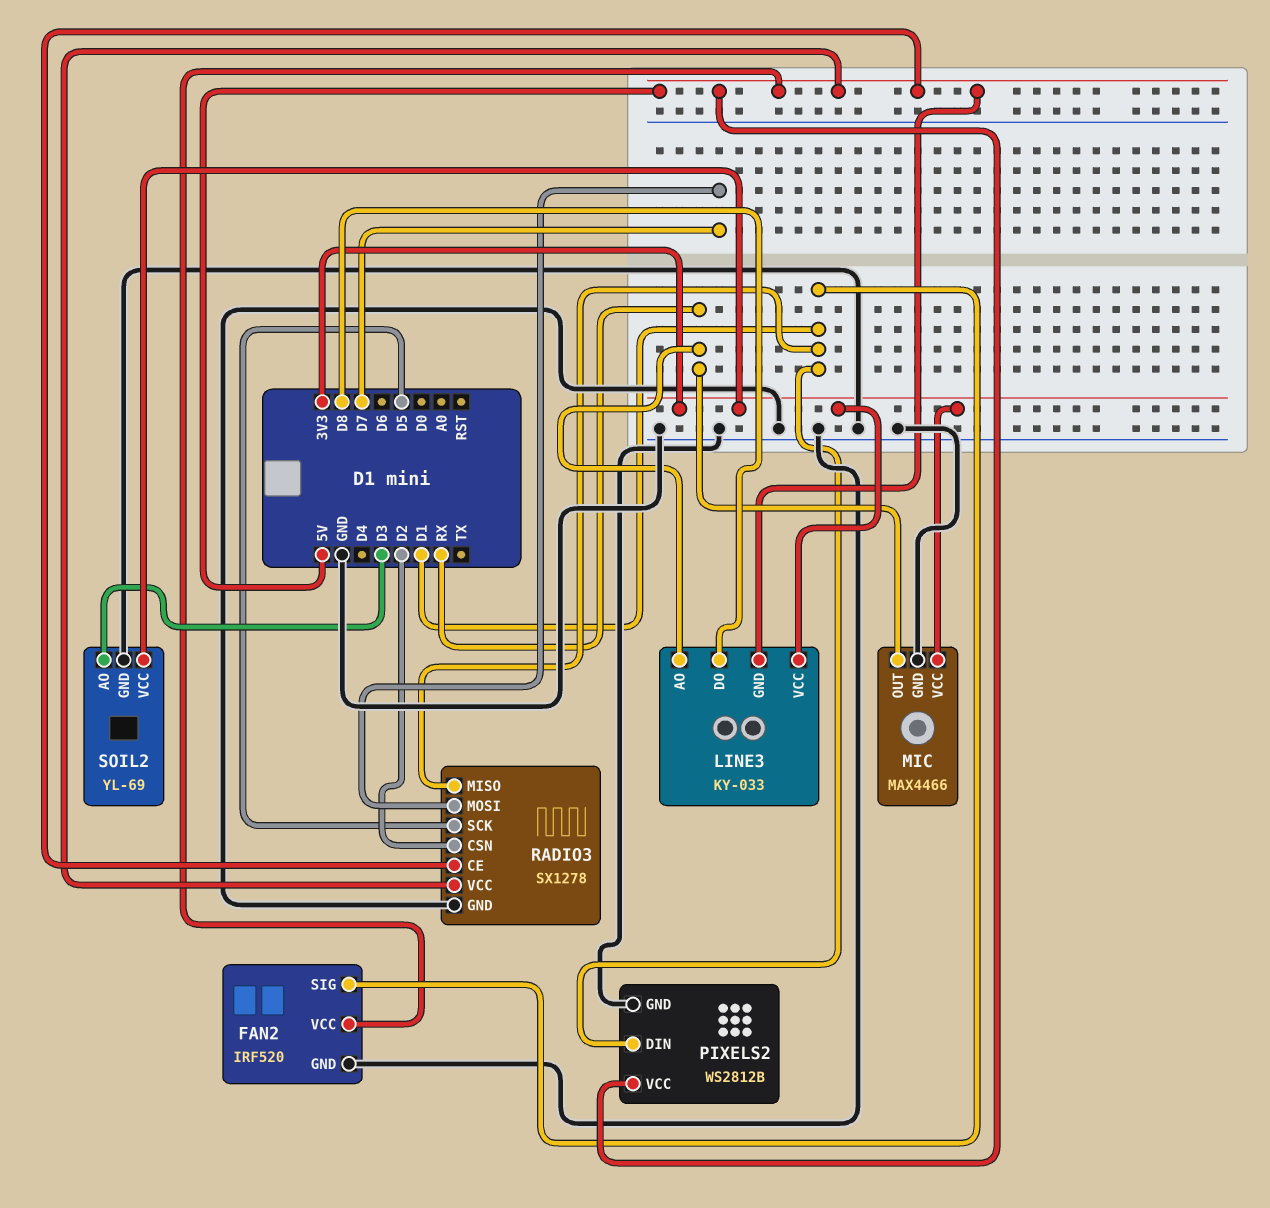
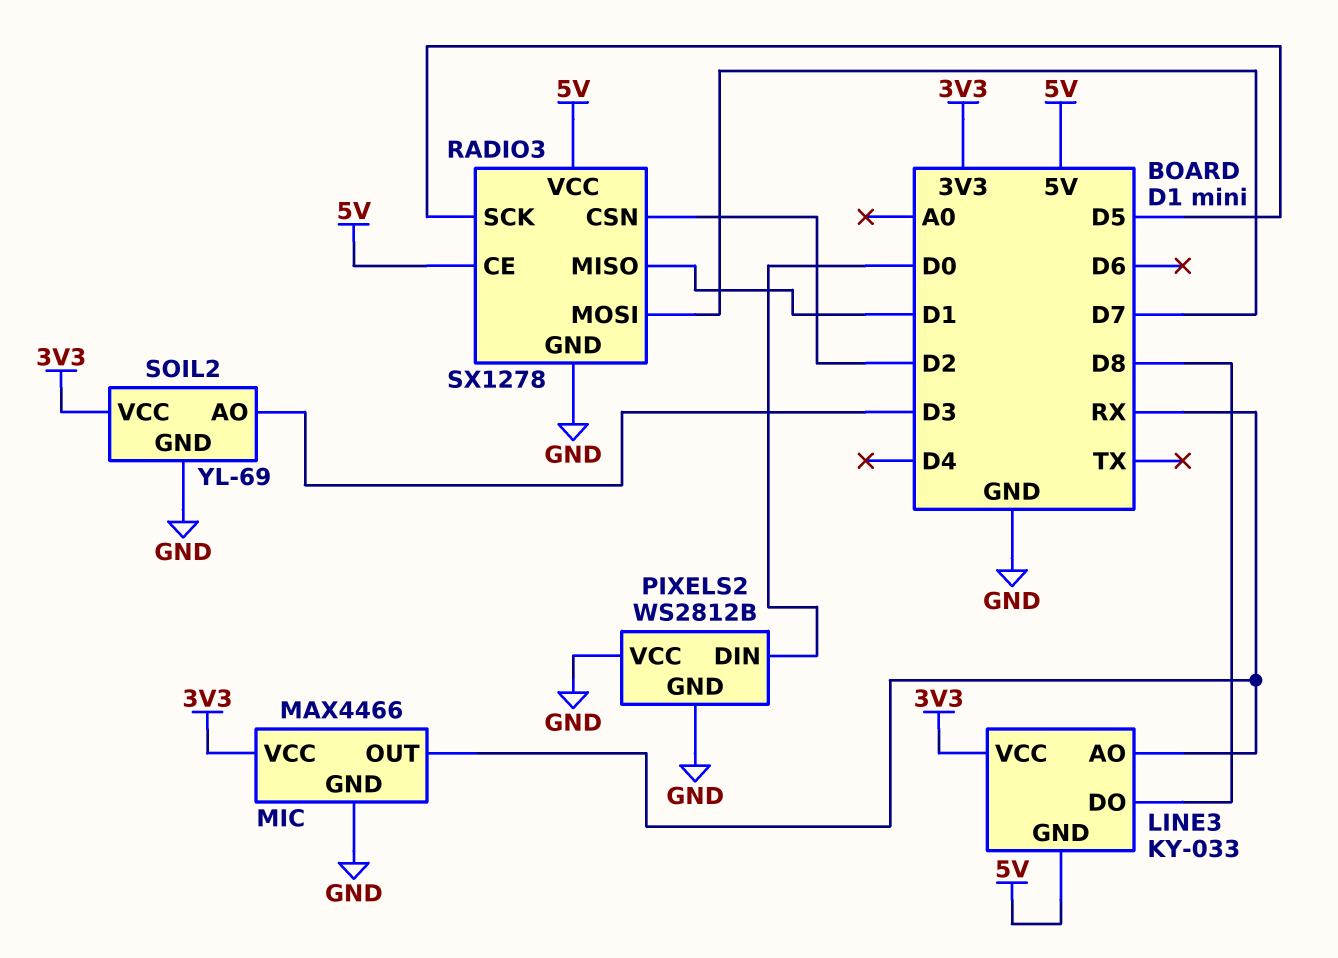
FAN2: IRF520 -> none
FAN2 pin GND: GND -> none
FAN2 pin SIG: D1 -> none
FAN2 pin VCC: 5V -> none
PIXELS2 pin DIN: D1 -> D0
PIXELS2 pin VCC: 5V -> GND

